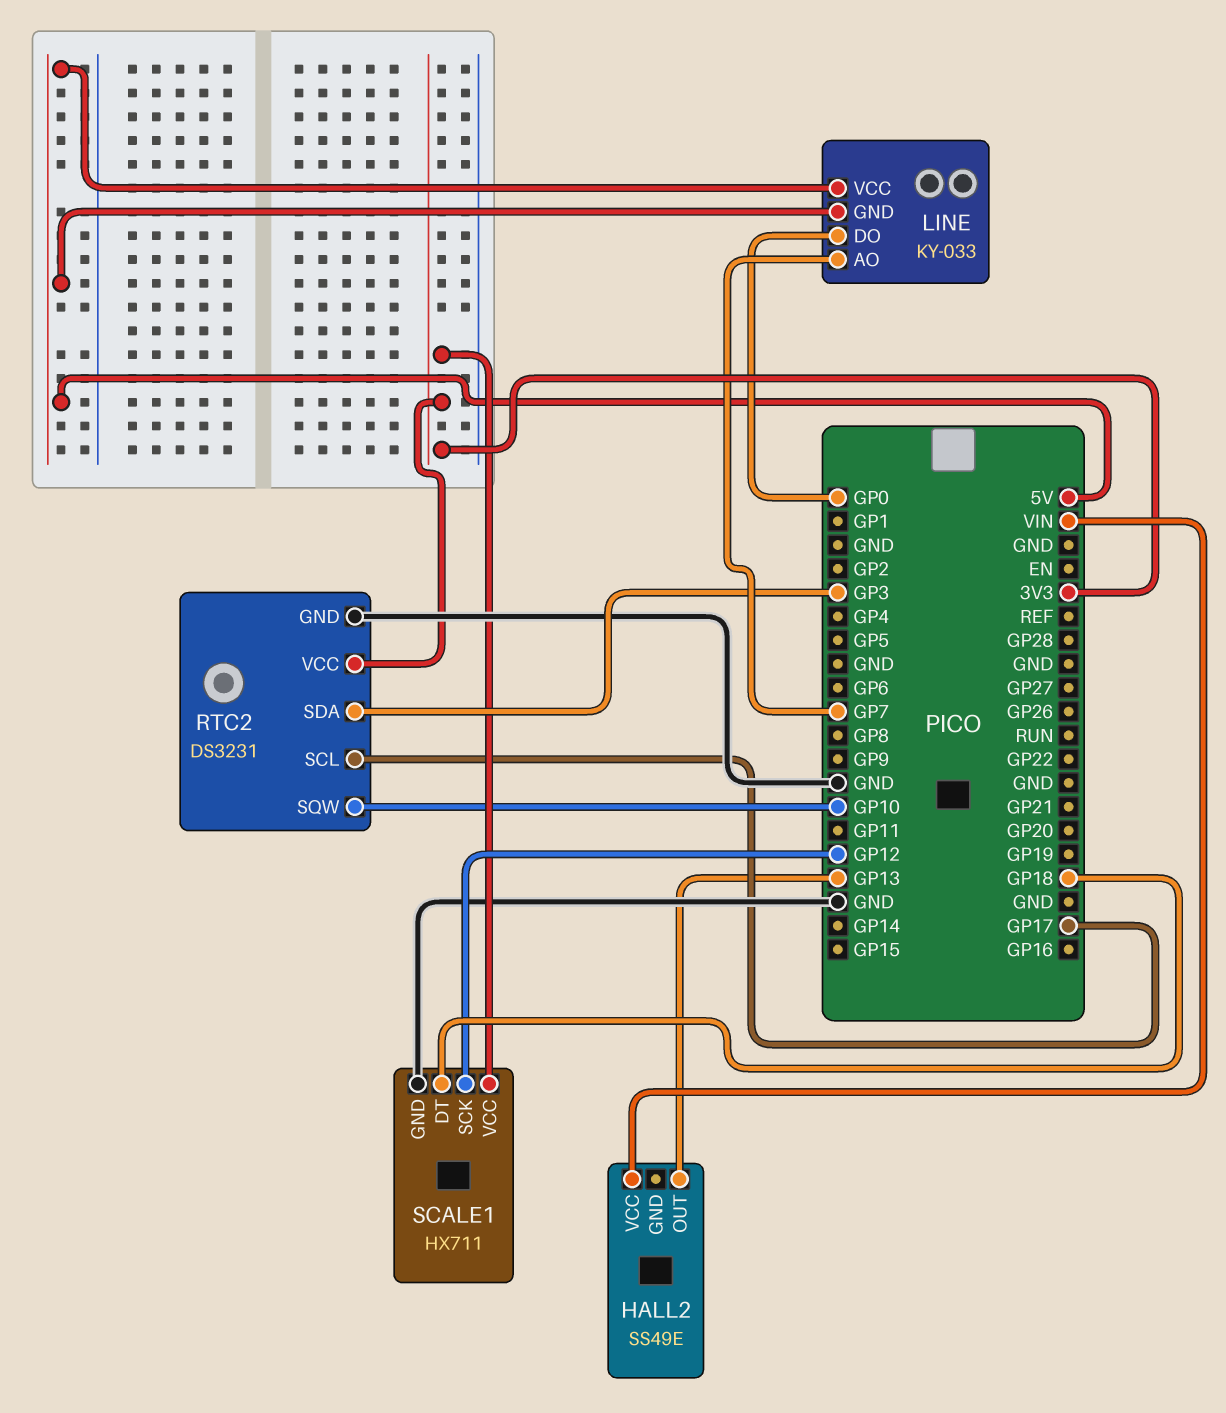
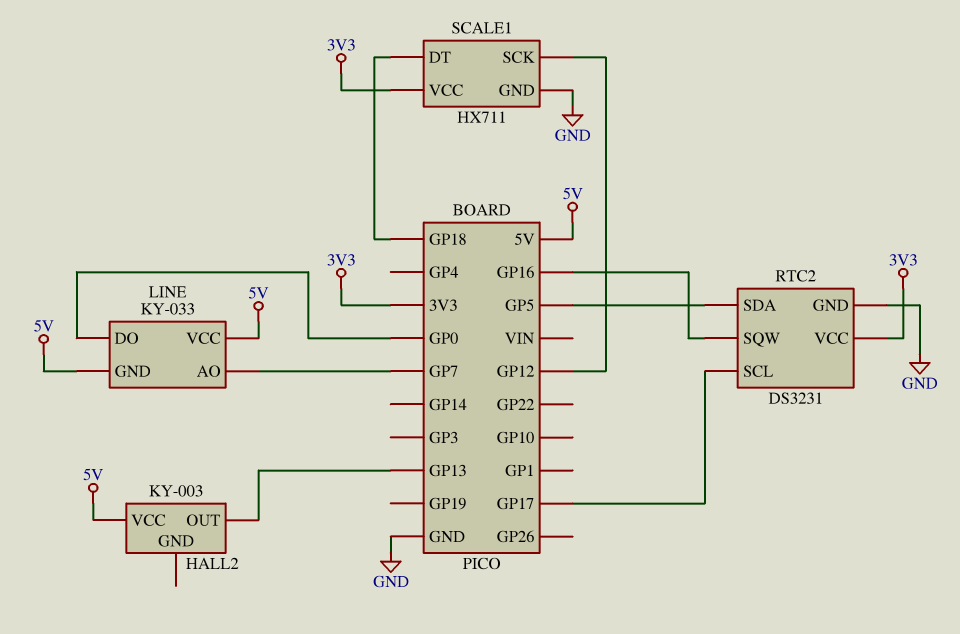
HALL2: SS49E -> KY-003
HALL2 pin VCC: VIN -> 5V
RTC2 pin SDA: GP3 -> GP5
RTC2 pin SQW: GP10 -> GP16

